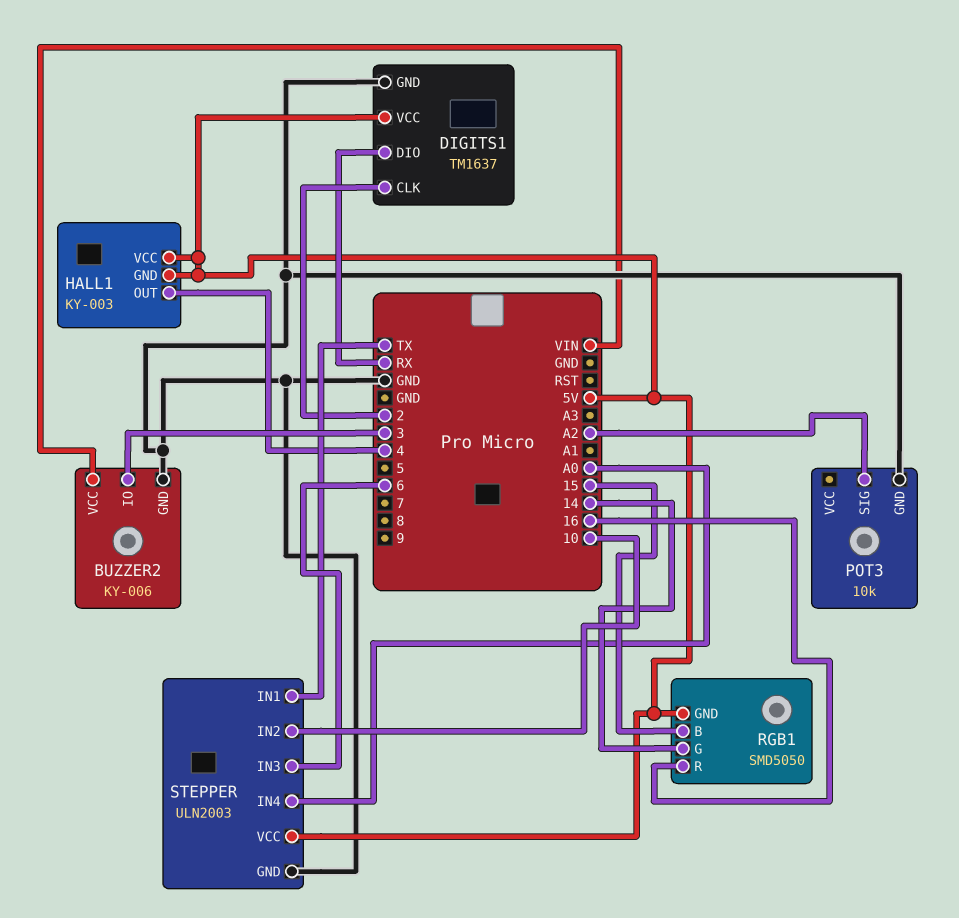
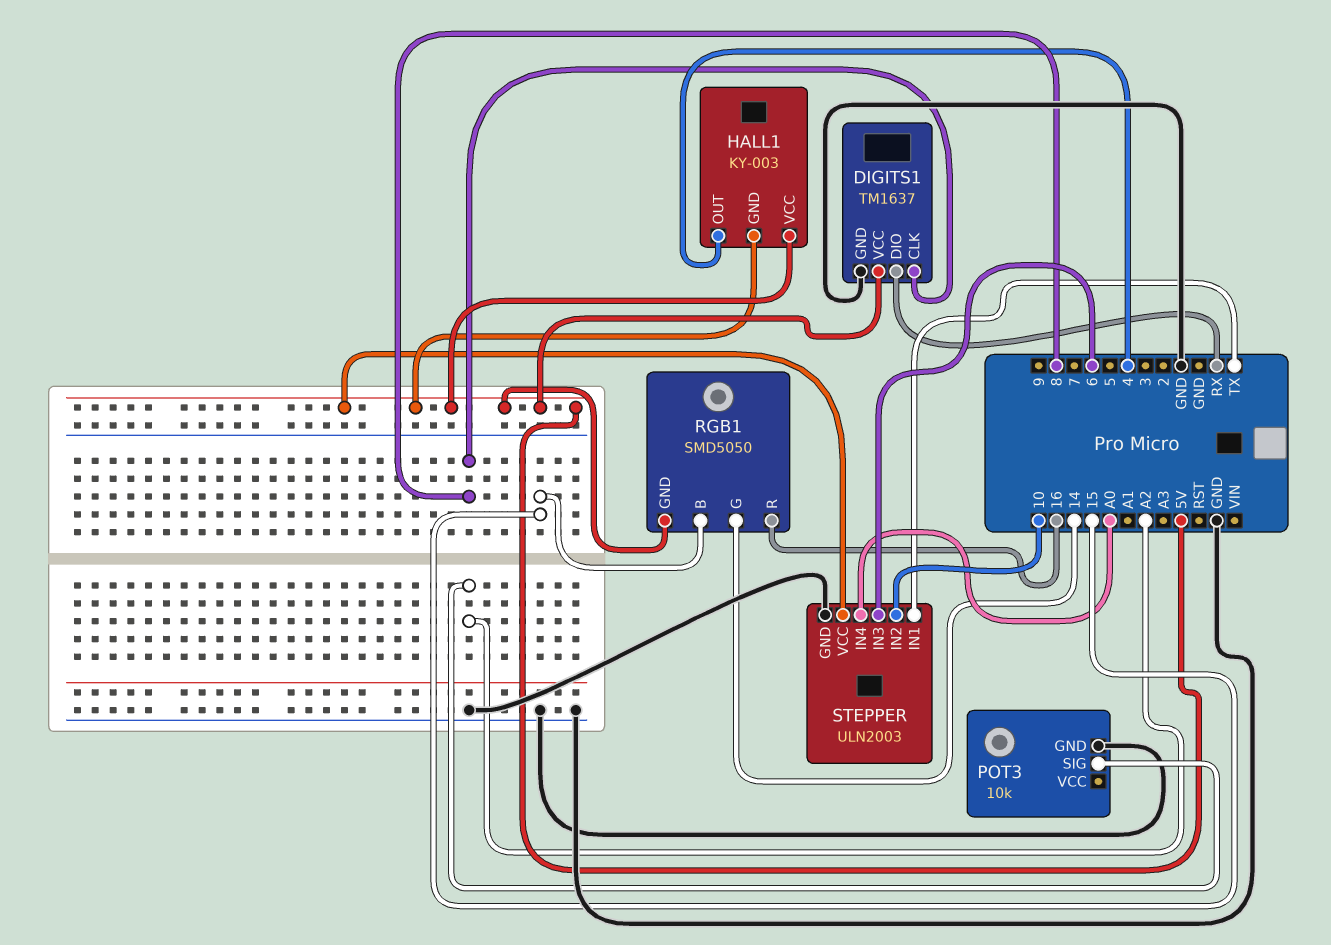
BUZZER2: KY-006 -> none
BUZZER2 pin GND: GND -> none
BUZZER2 pin IO: 3 -> none
BUZZER2 pin VCC: VIN -> none
DIGITS1 pin CLK: 2 -> 8

